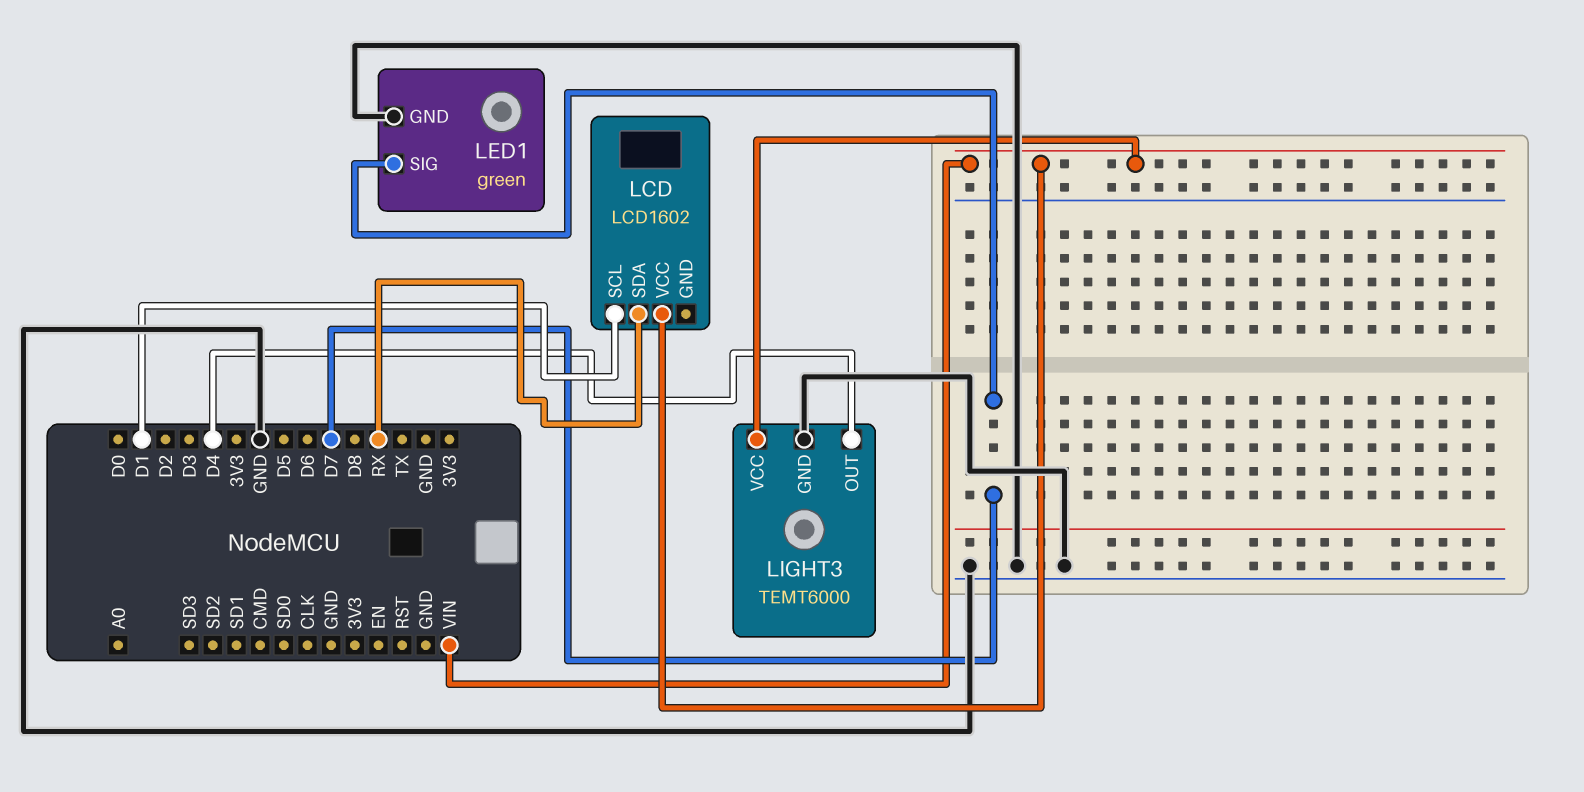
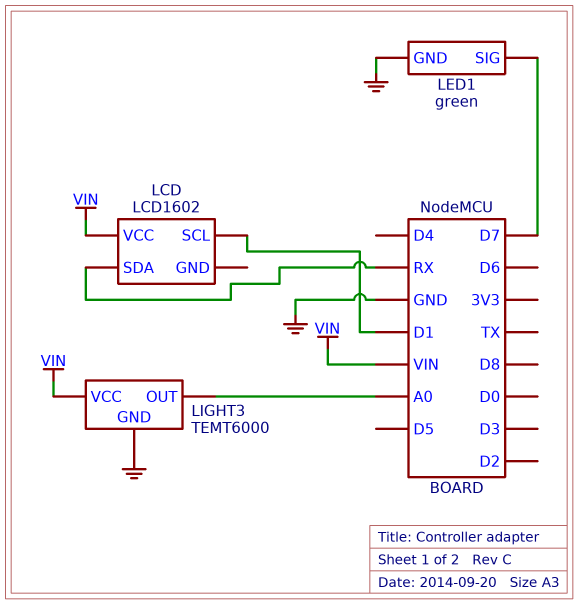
LIGHT3 pin OUT: D4 -> A0

